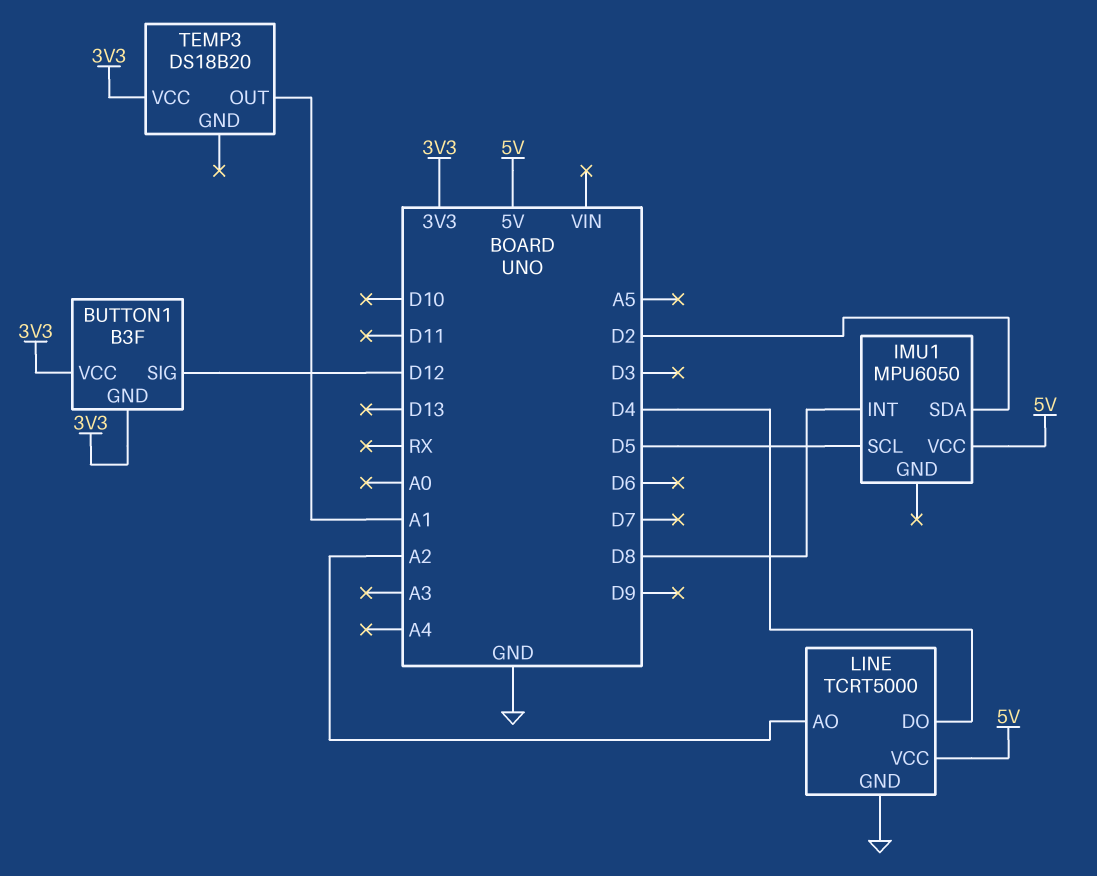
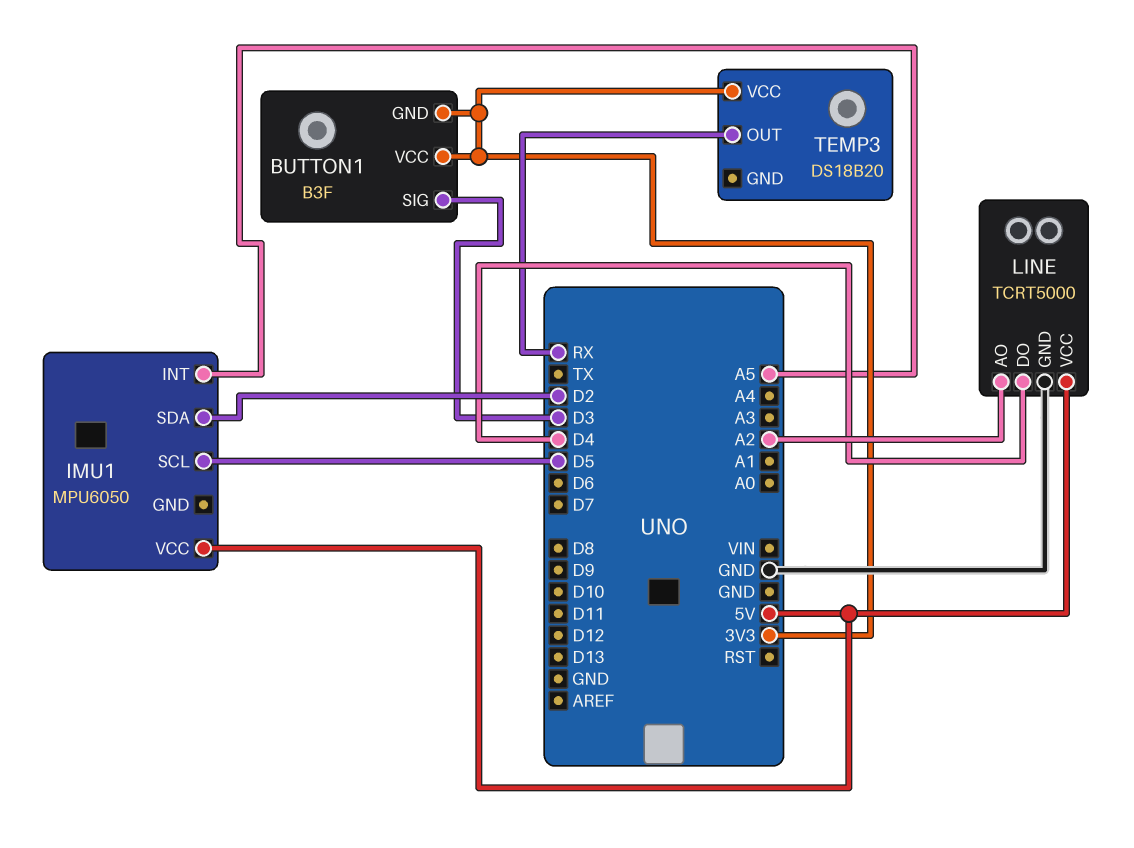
BUTTON1 pin SIG: D12 -> D3
IMU1 pin INT: D8 -> A5
TEMP3 pin OUT: A1 -> RX

